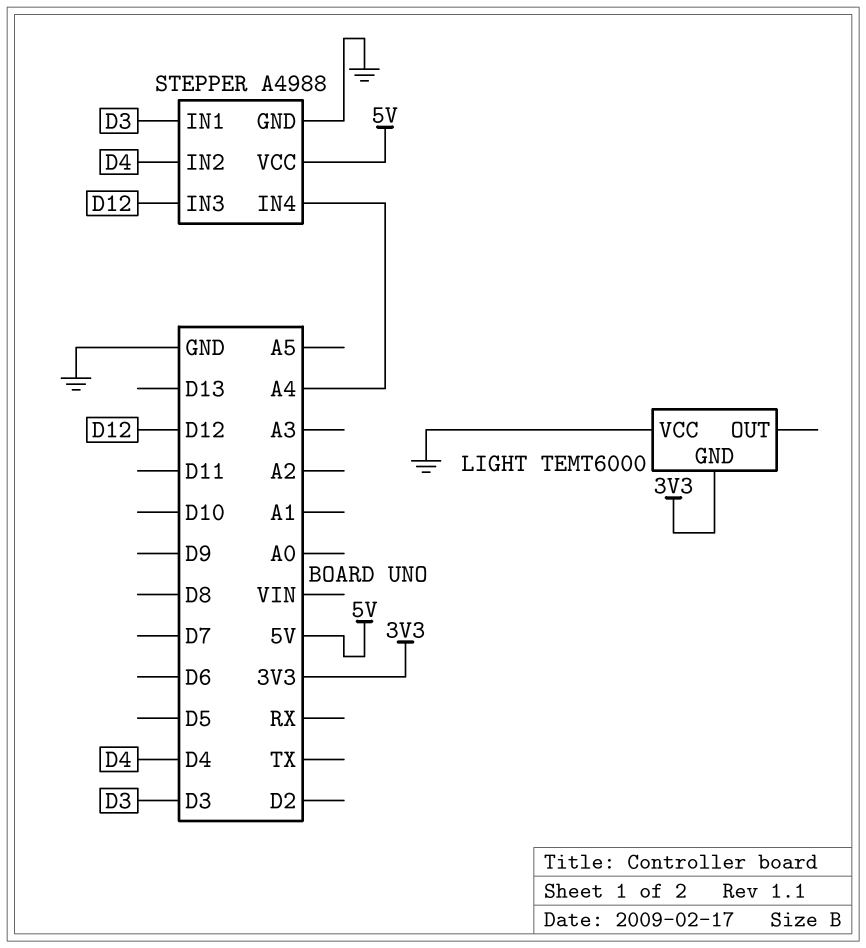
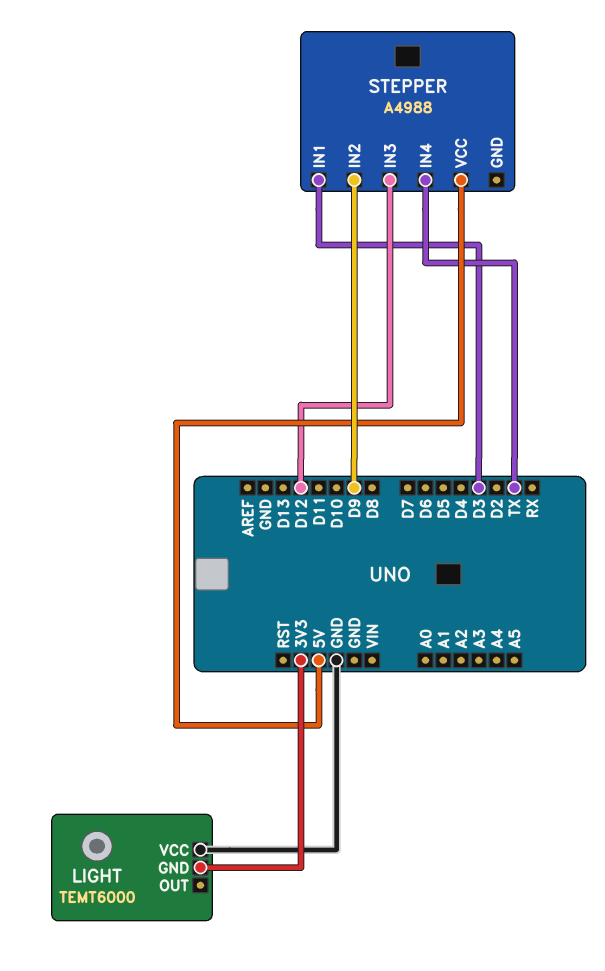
STEPPER pin GND: GND -> none
STEPPER pin IN2: D4 -> D9
STEPPER pin IN4: A4 -> TX

